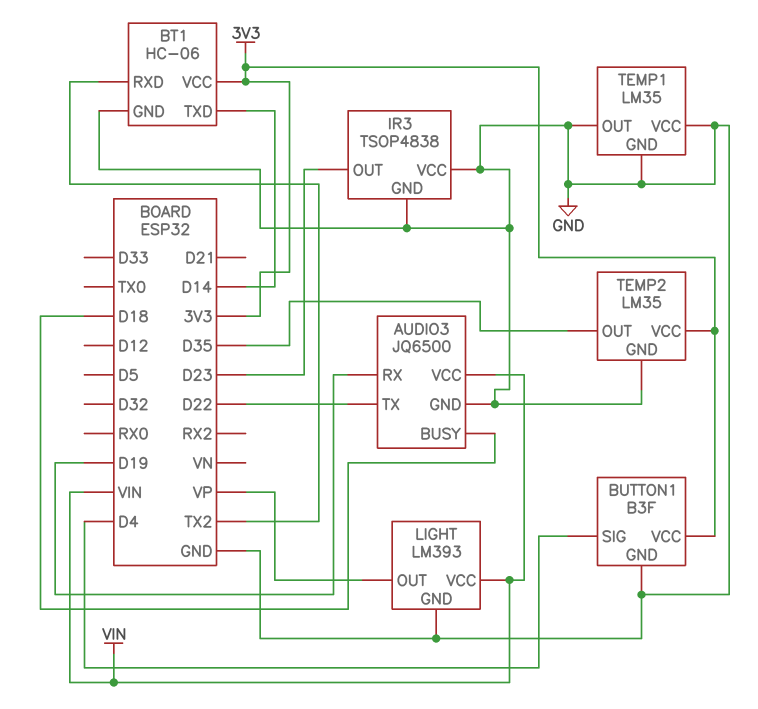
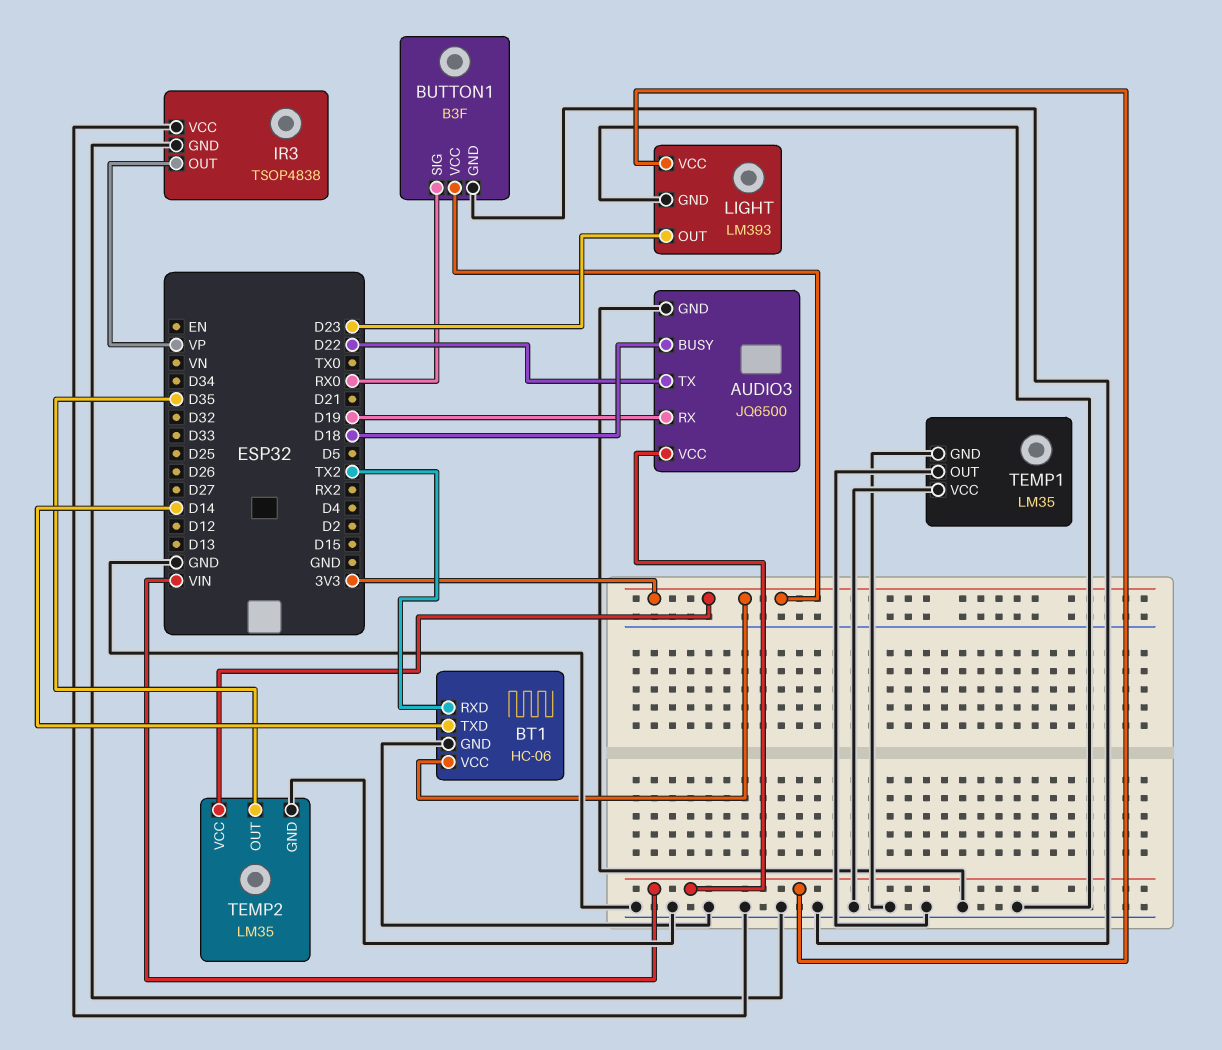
BUTTON1 pin SIG: D4 -> RX0
IR3 pin OUT: D23 -> VP
LIGHT pin OUT: VP -> D23

